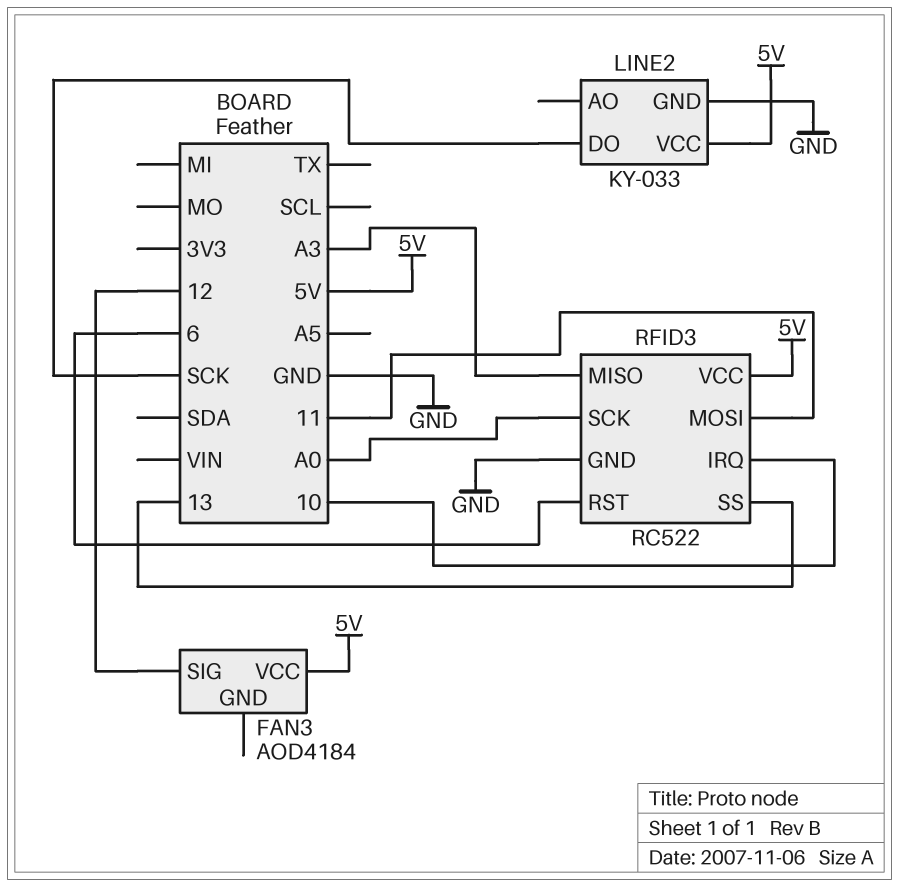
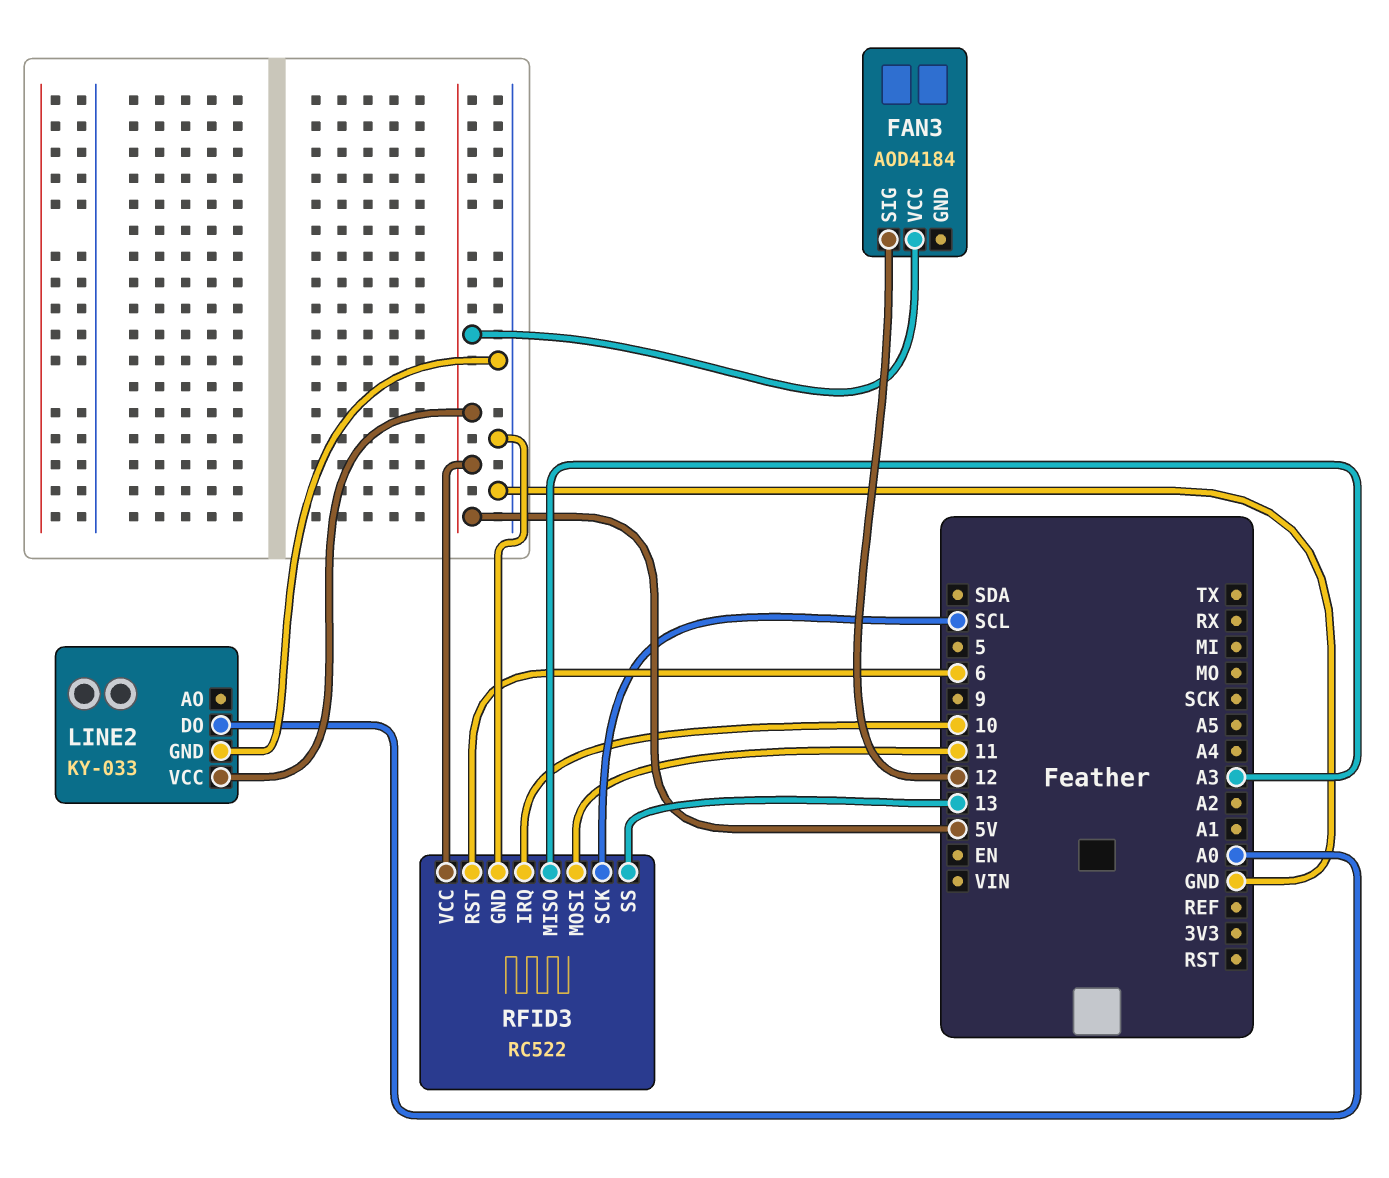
LINE2 pin DO: SCK -> A0
RFID3 pin SCK: A0 -> SCL

